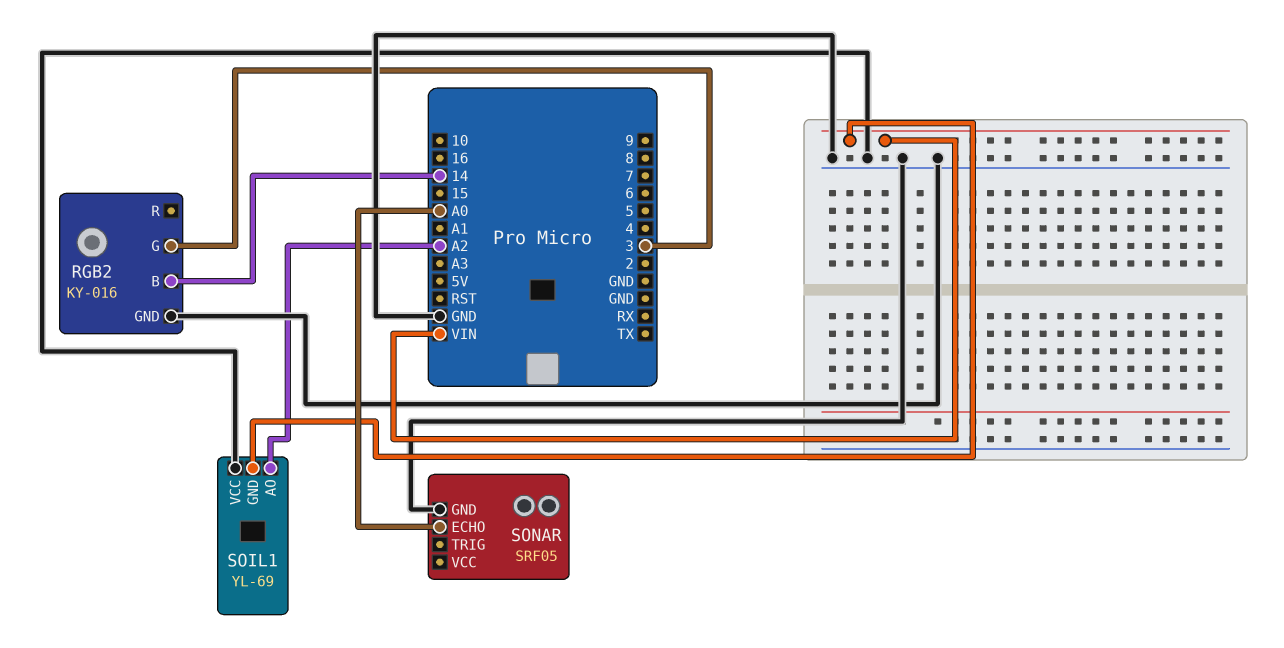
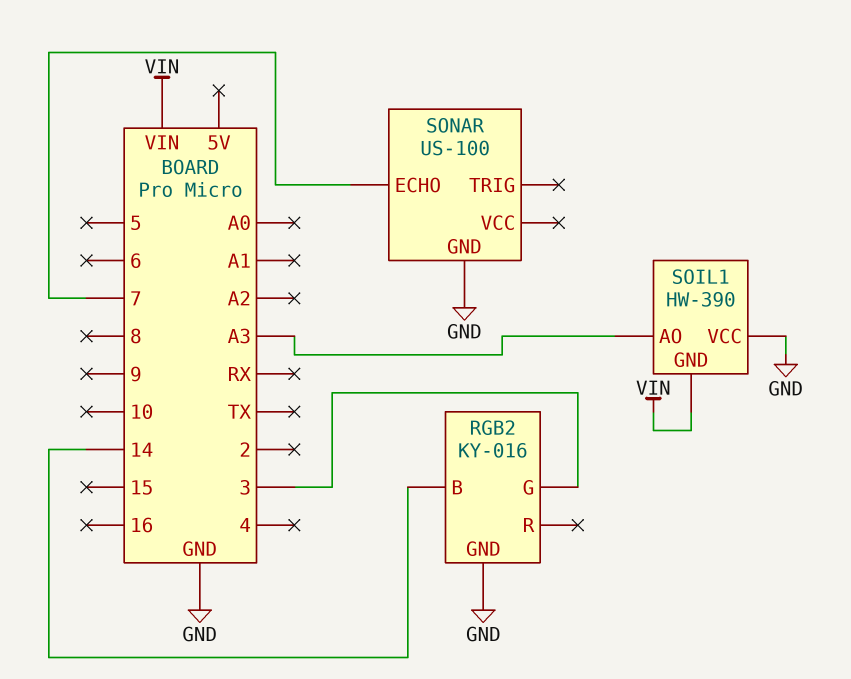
SOIL1: YL-69 -> HW-390
SOIL1 pin AO: A2 -> A3
SONAR: SRF05 -> US-100
SONAR pin ECHO: A0 -> 7

